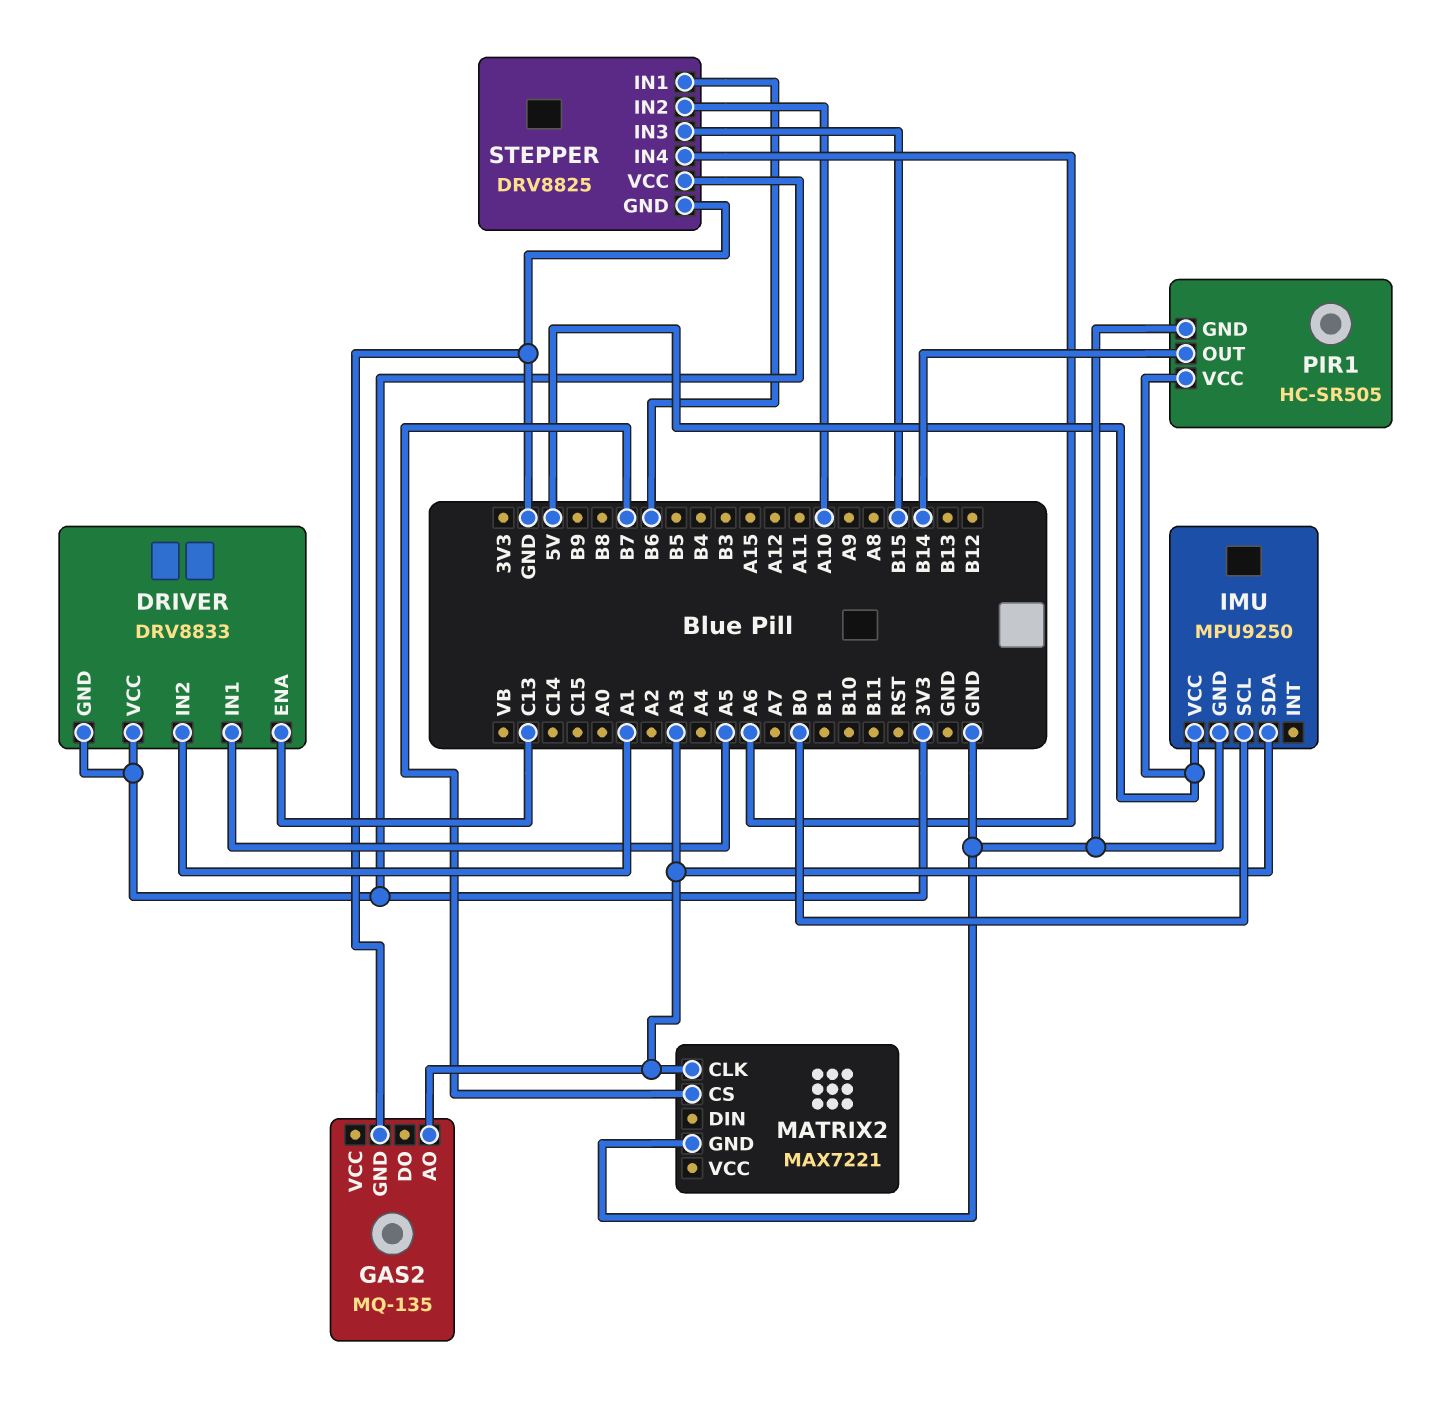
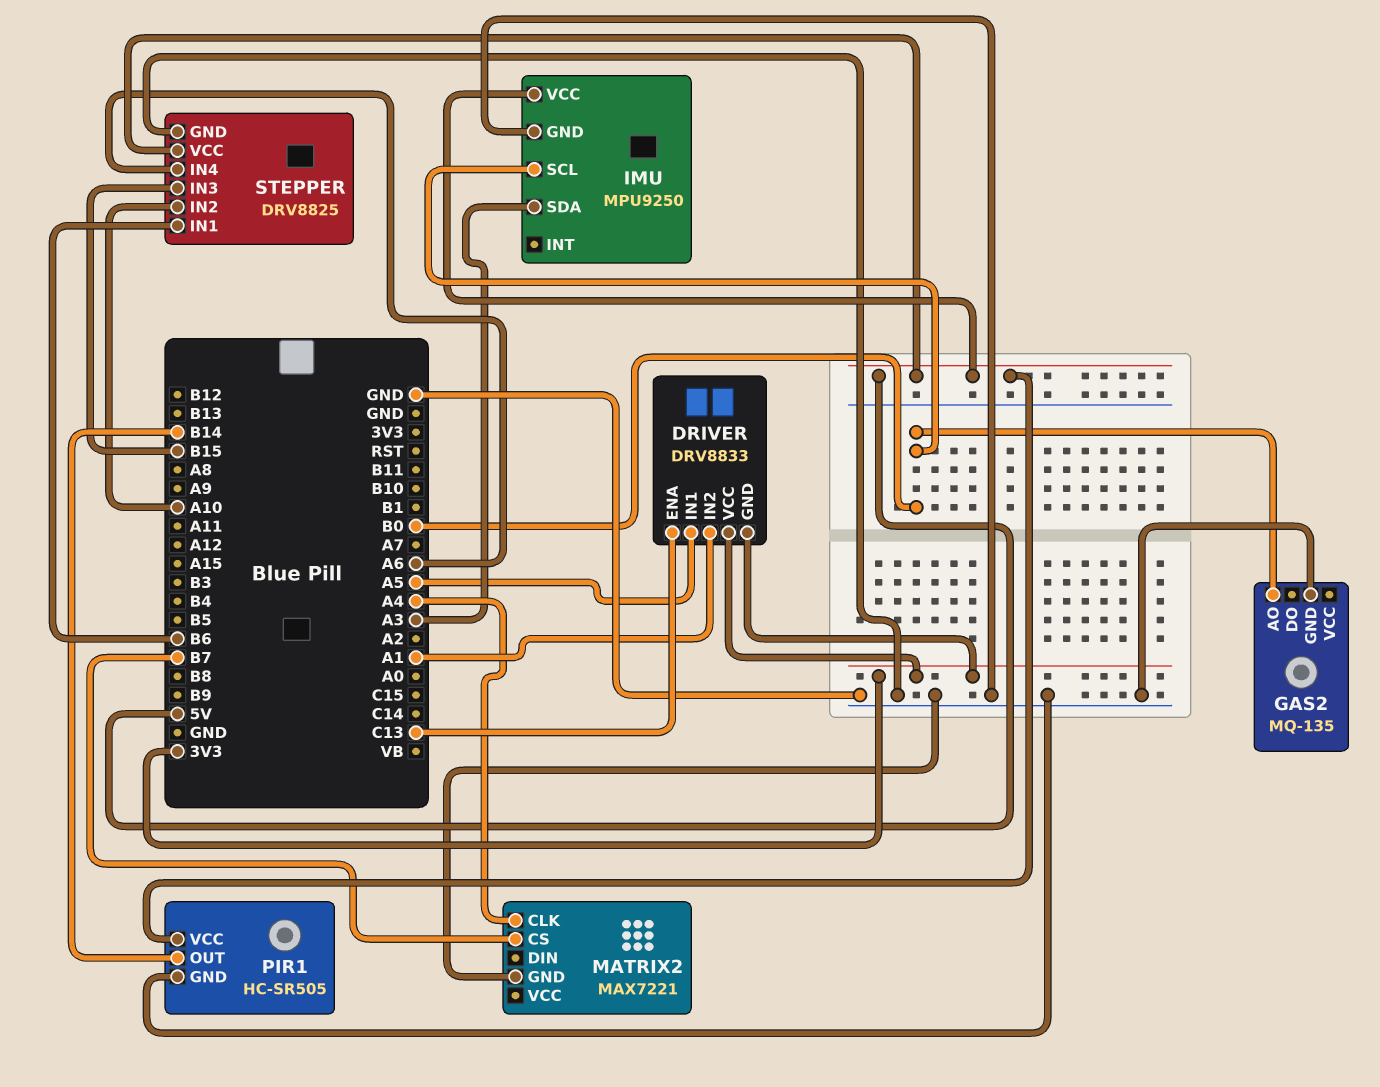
GAS2 pin AO: A3 -> B0
MATRIX2 pin CLK: A3 -> A4
STEPPER pin VCC: 3V3 -> 5V

